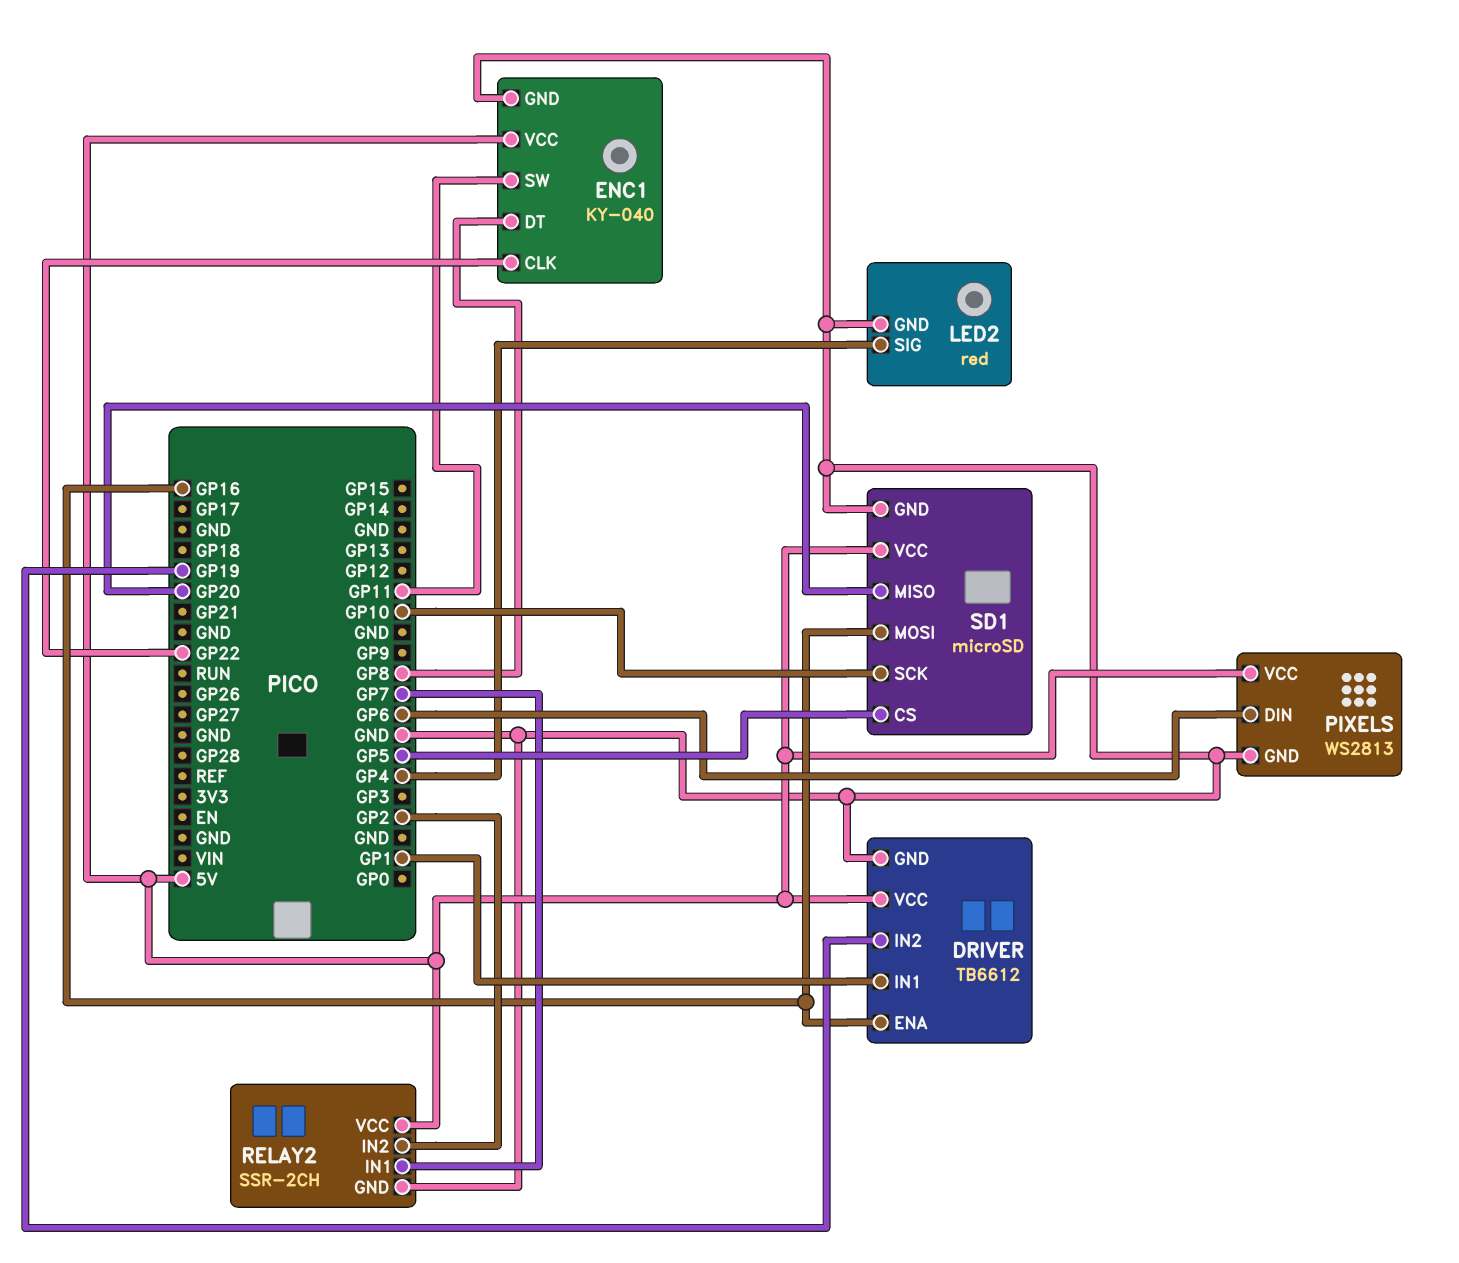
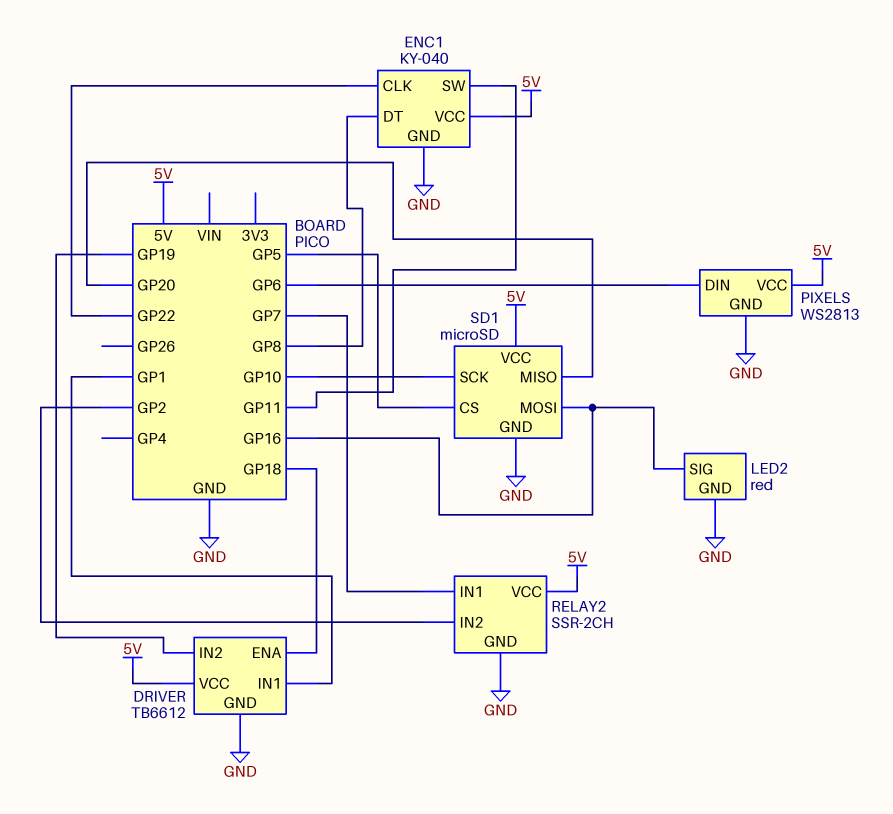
DRIVER pin ENA: GP16 -> GP18
LED2 pin SIG: GP4 -> GP16

